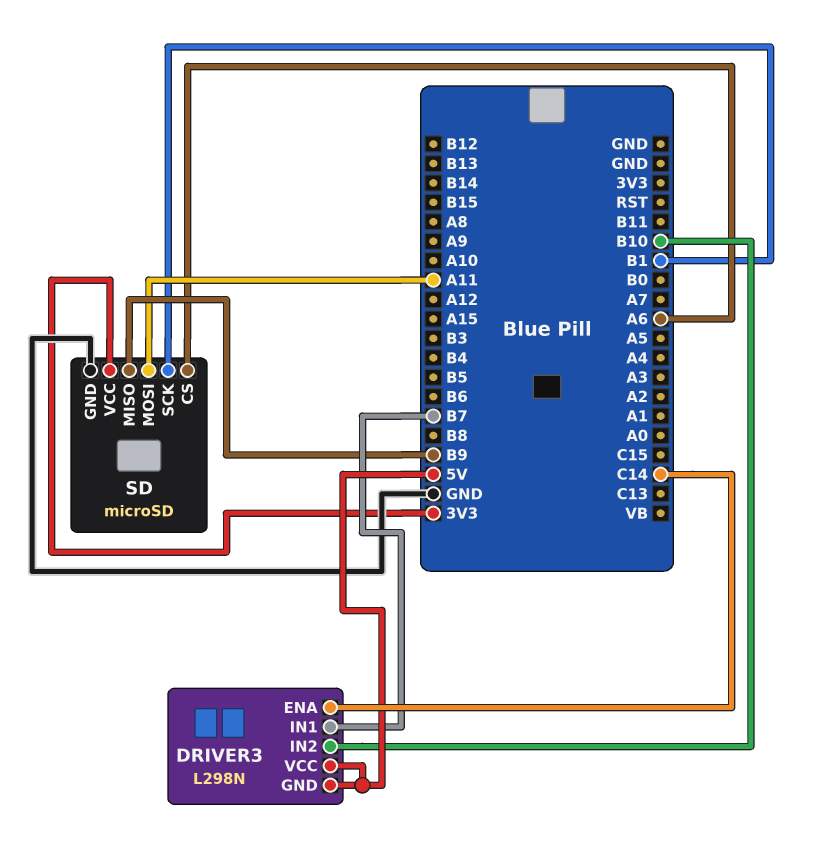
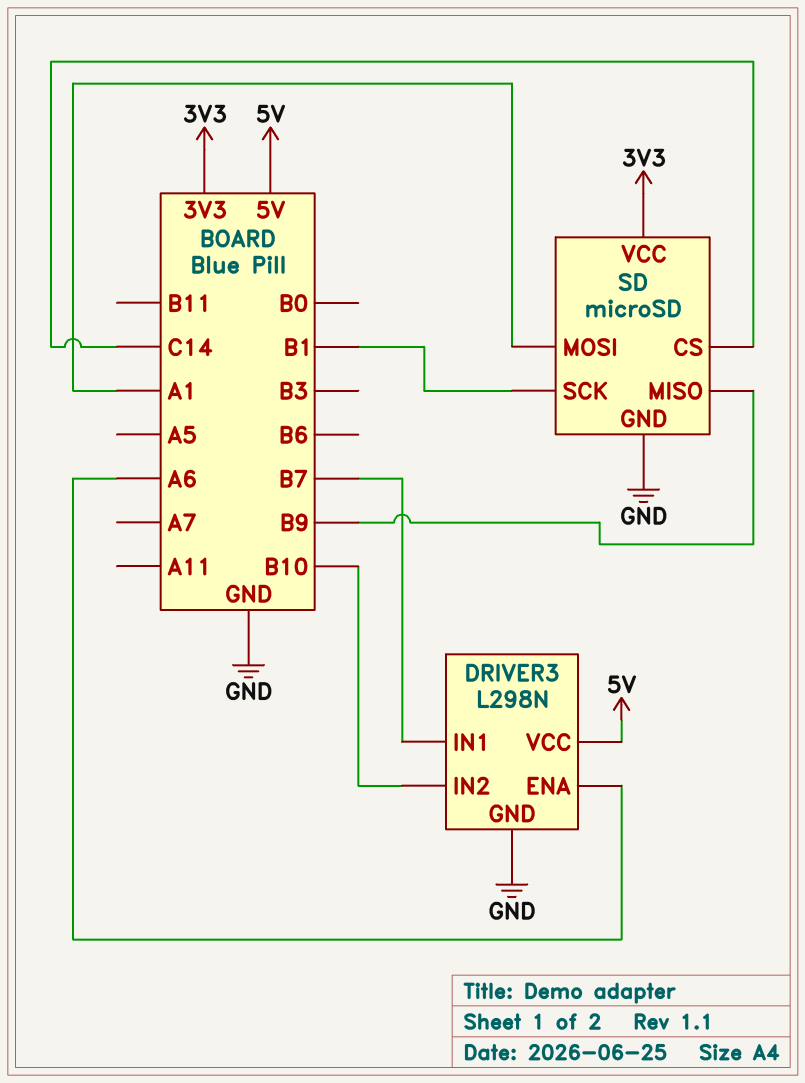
DRIVER3 pin ENA: C14 -> A6
DRIVER3 pin GND: 5V -> GND
SD pin CS: A6 -> C14
SD pin MOSI: A11 -> A1

